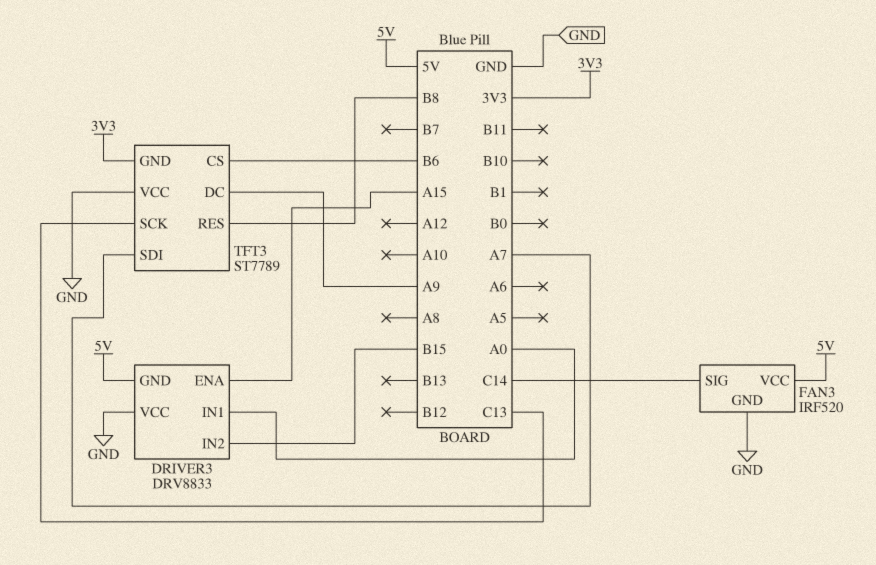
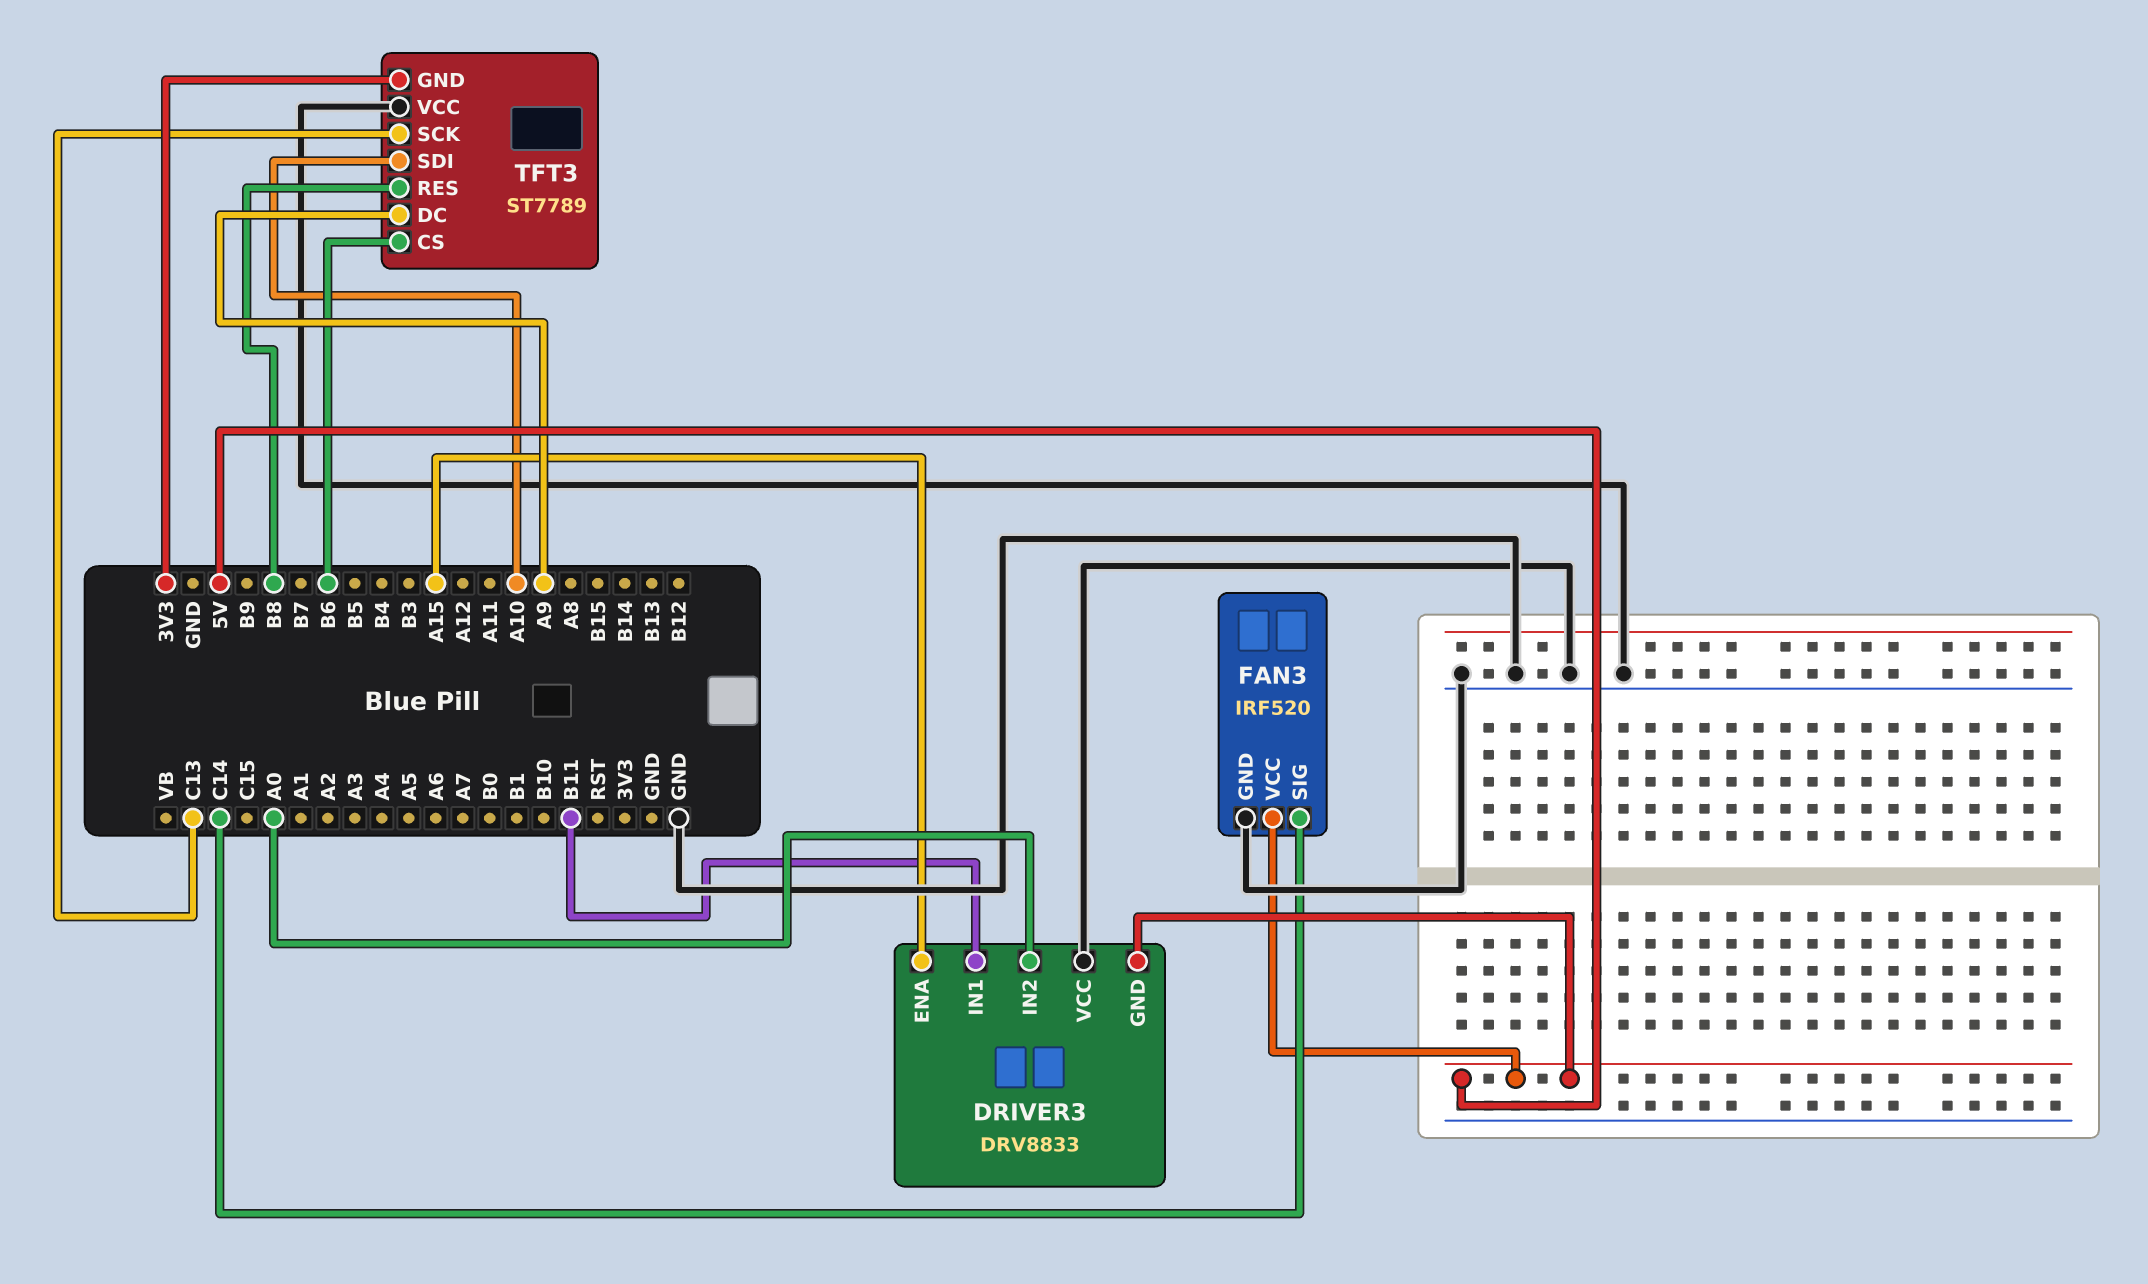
DRIVER3 pin IN1: A0 -> B11
DRIVER3 pin IN2: B15 -> A0
TFT3 pin SDI: A7 -> A10

